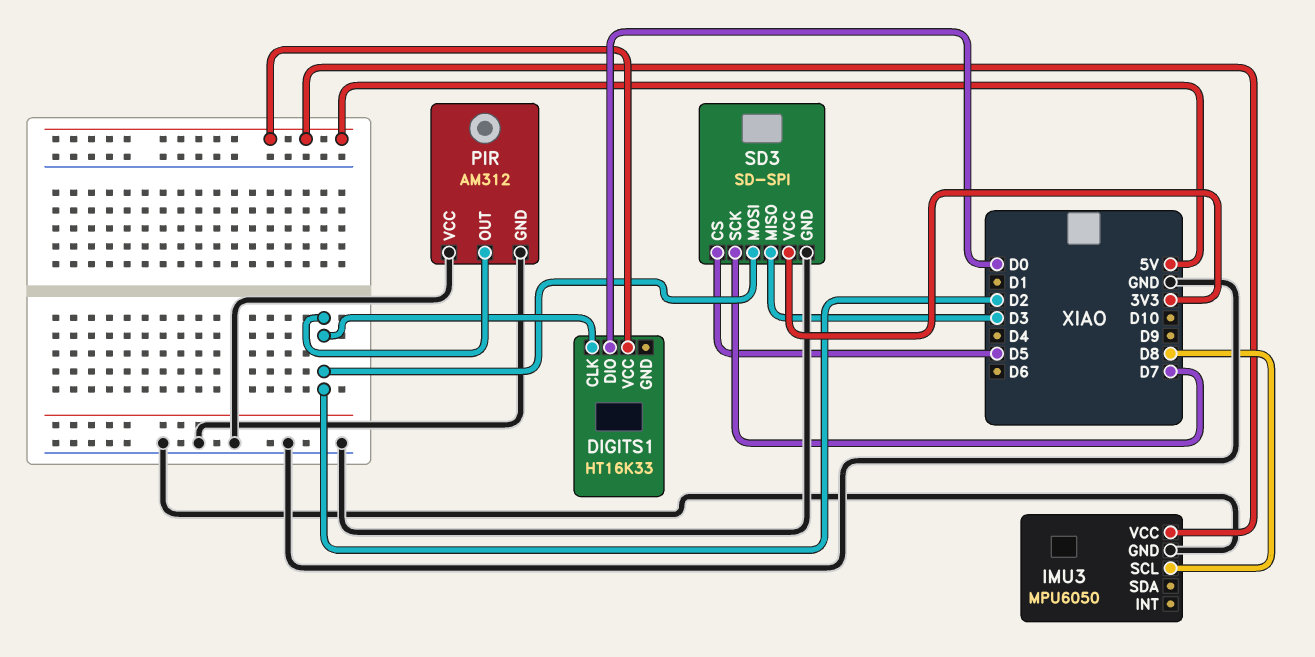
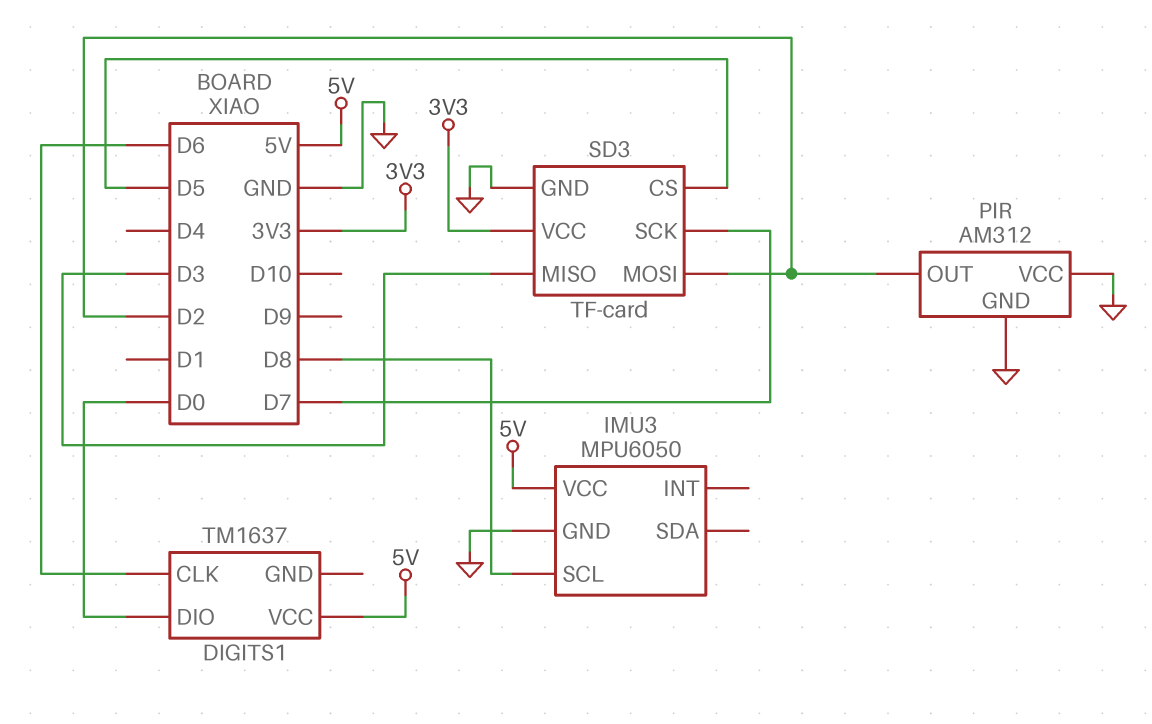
DIGITS1: HT16K33 -> TM1637
DIGITS1 pin CLK: D2 -> D6
SD3: SD-SPI -> TF-card

